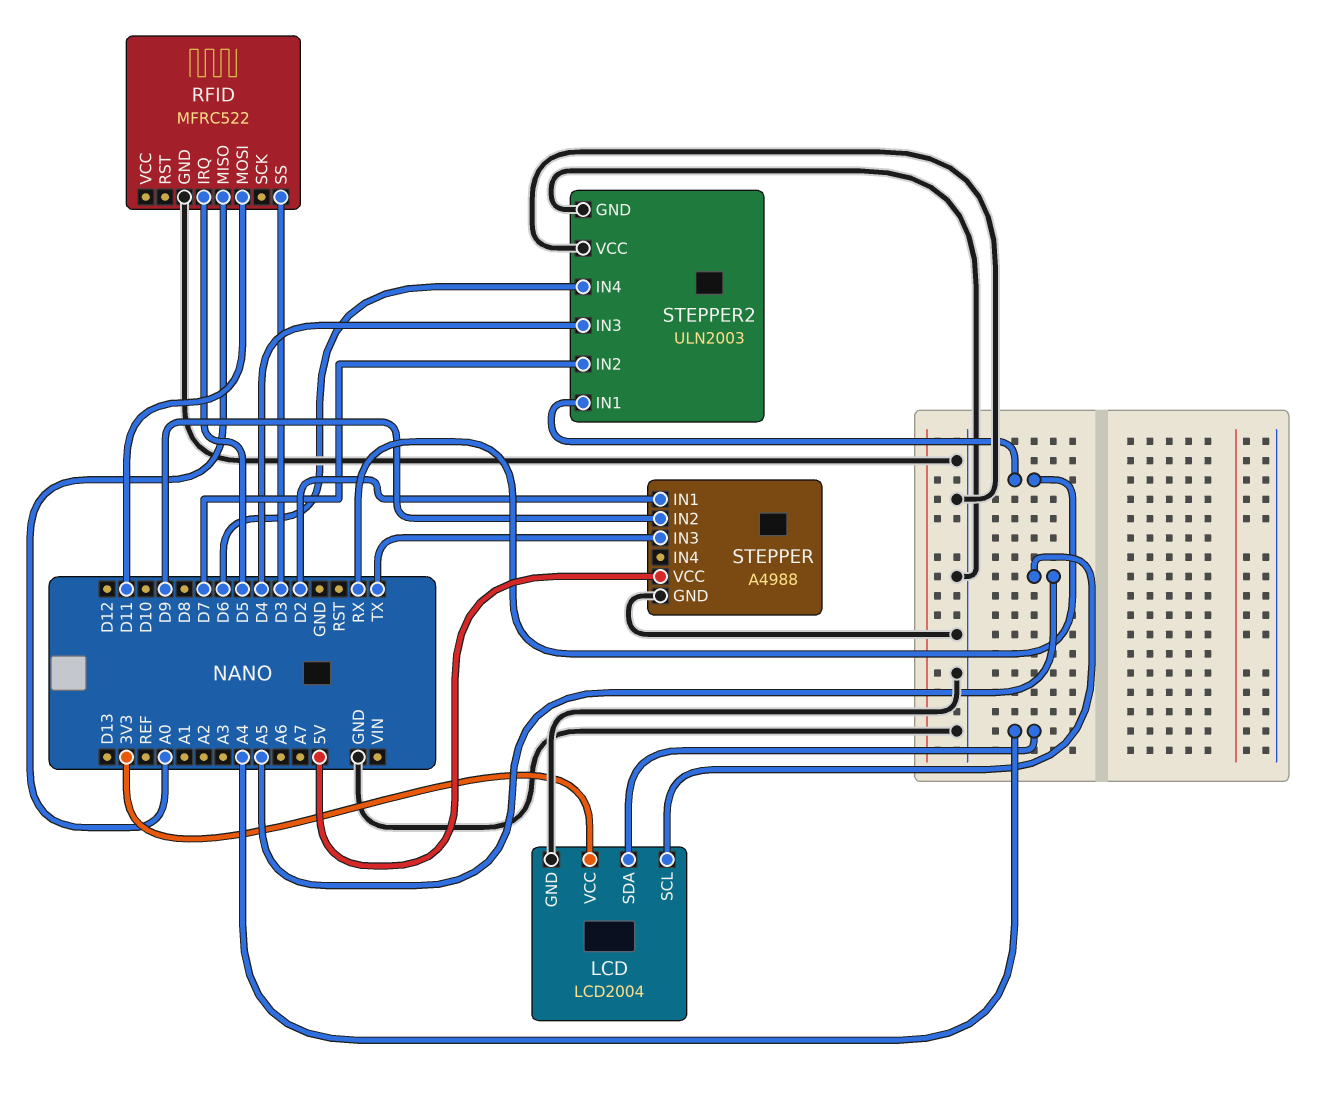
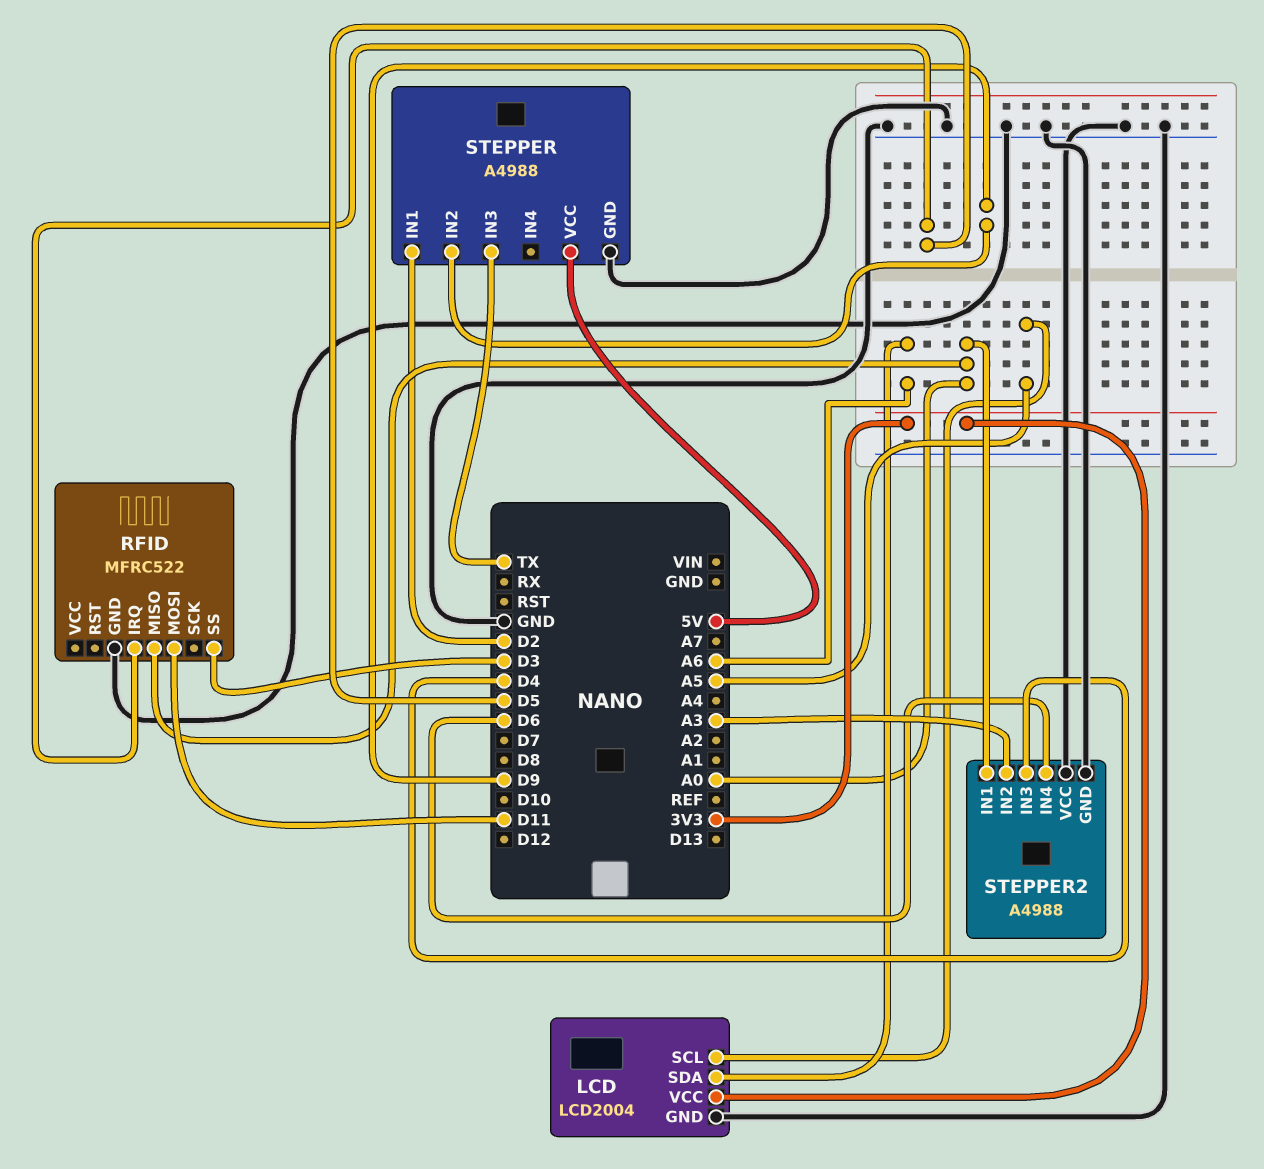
LCD pin SDA: A4 -> A6
STEPPER2: ULN2003 -> A4988
STEPPER2 pin IN1: RX -> A0
STEPPER2 pin IN2: D7 -> A3

